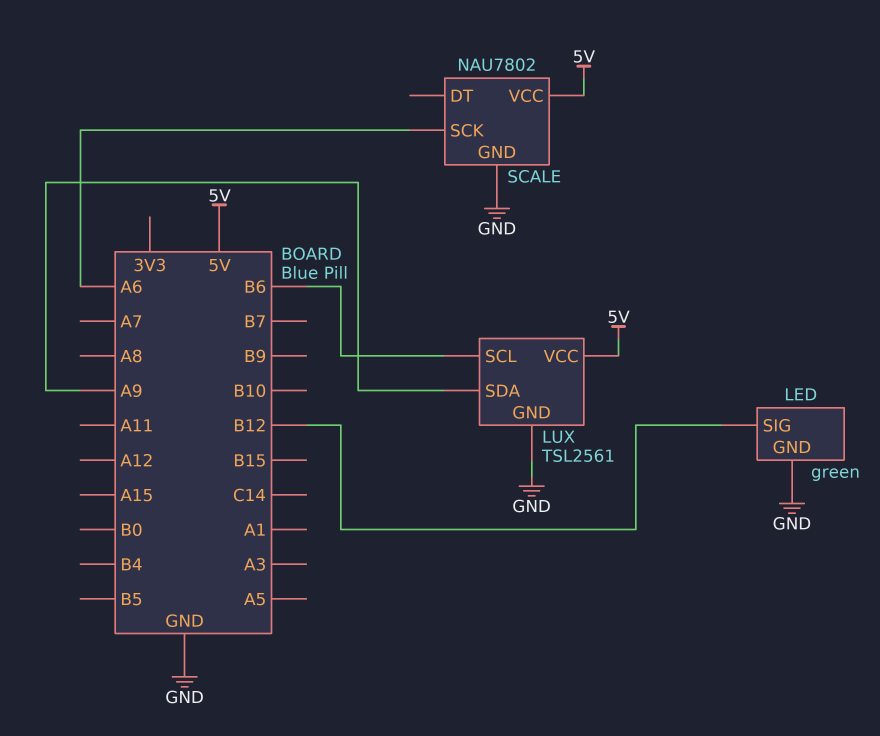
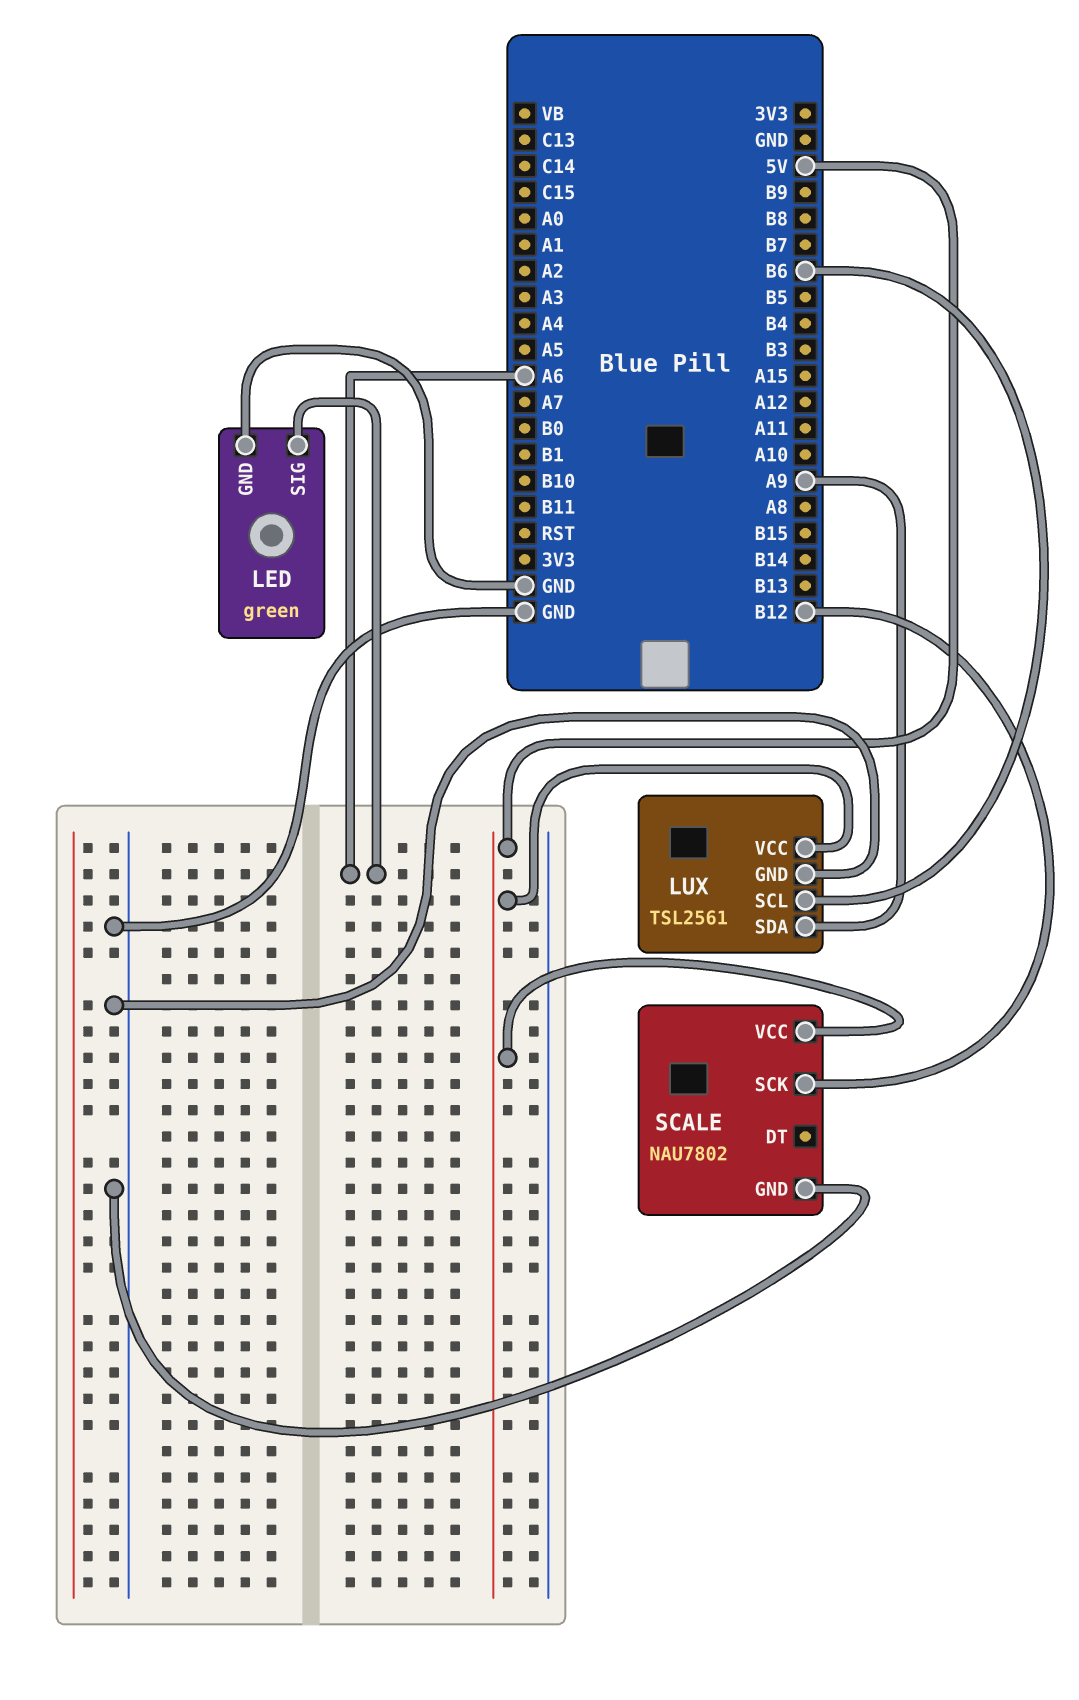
LED pin SIG: B12 -> A6
SCALE pin SCK: A6 -> B12

